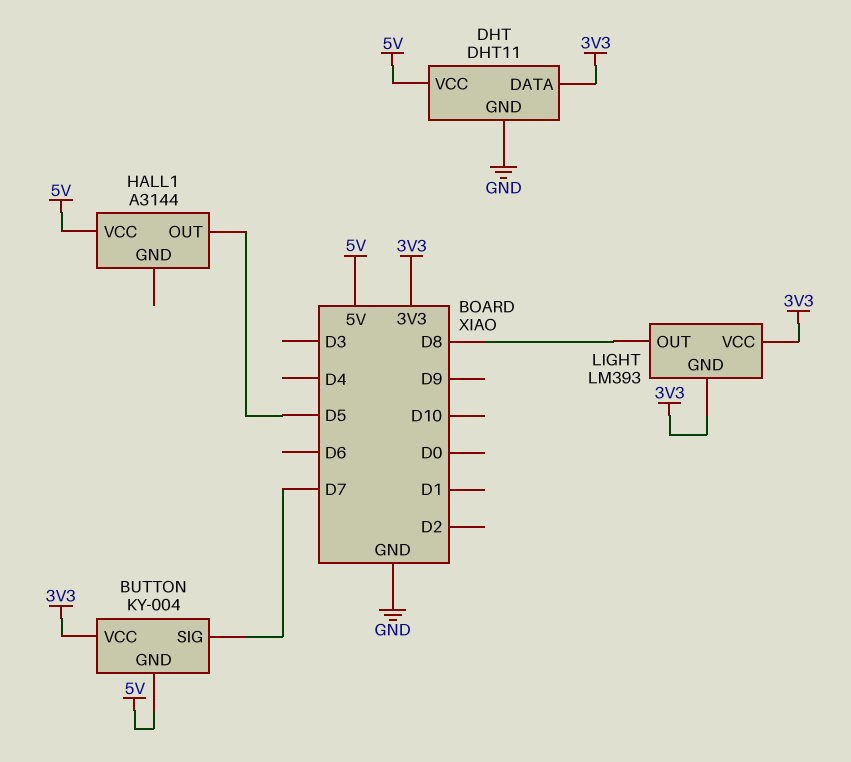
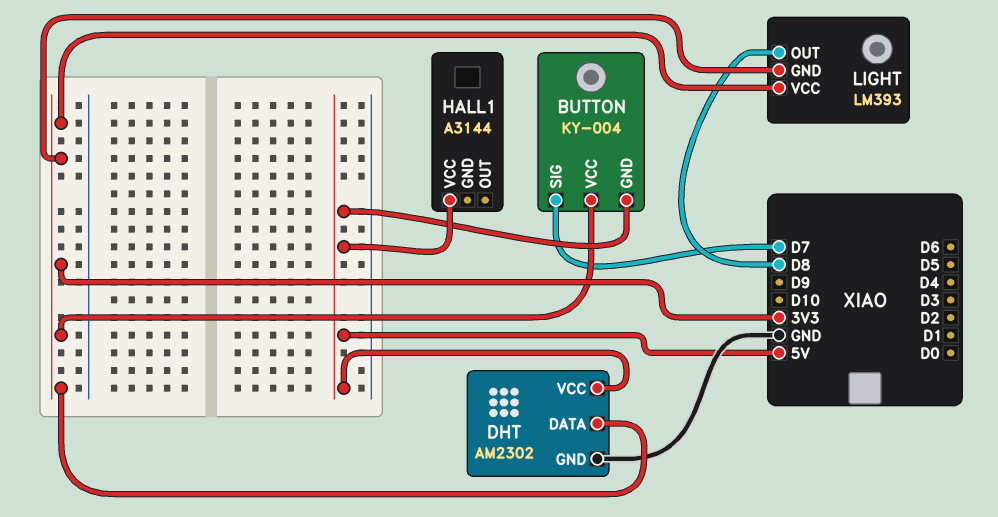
DHT: DHT11 -> AM2302
HALL1 pin OUT: D5 -> none

